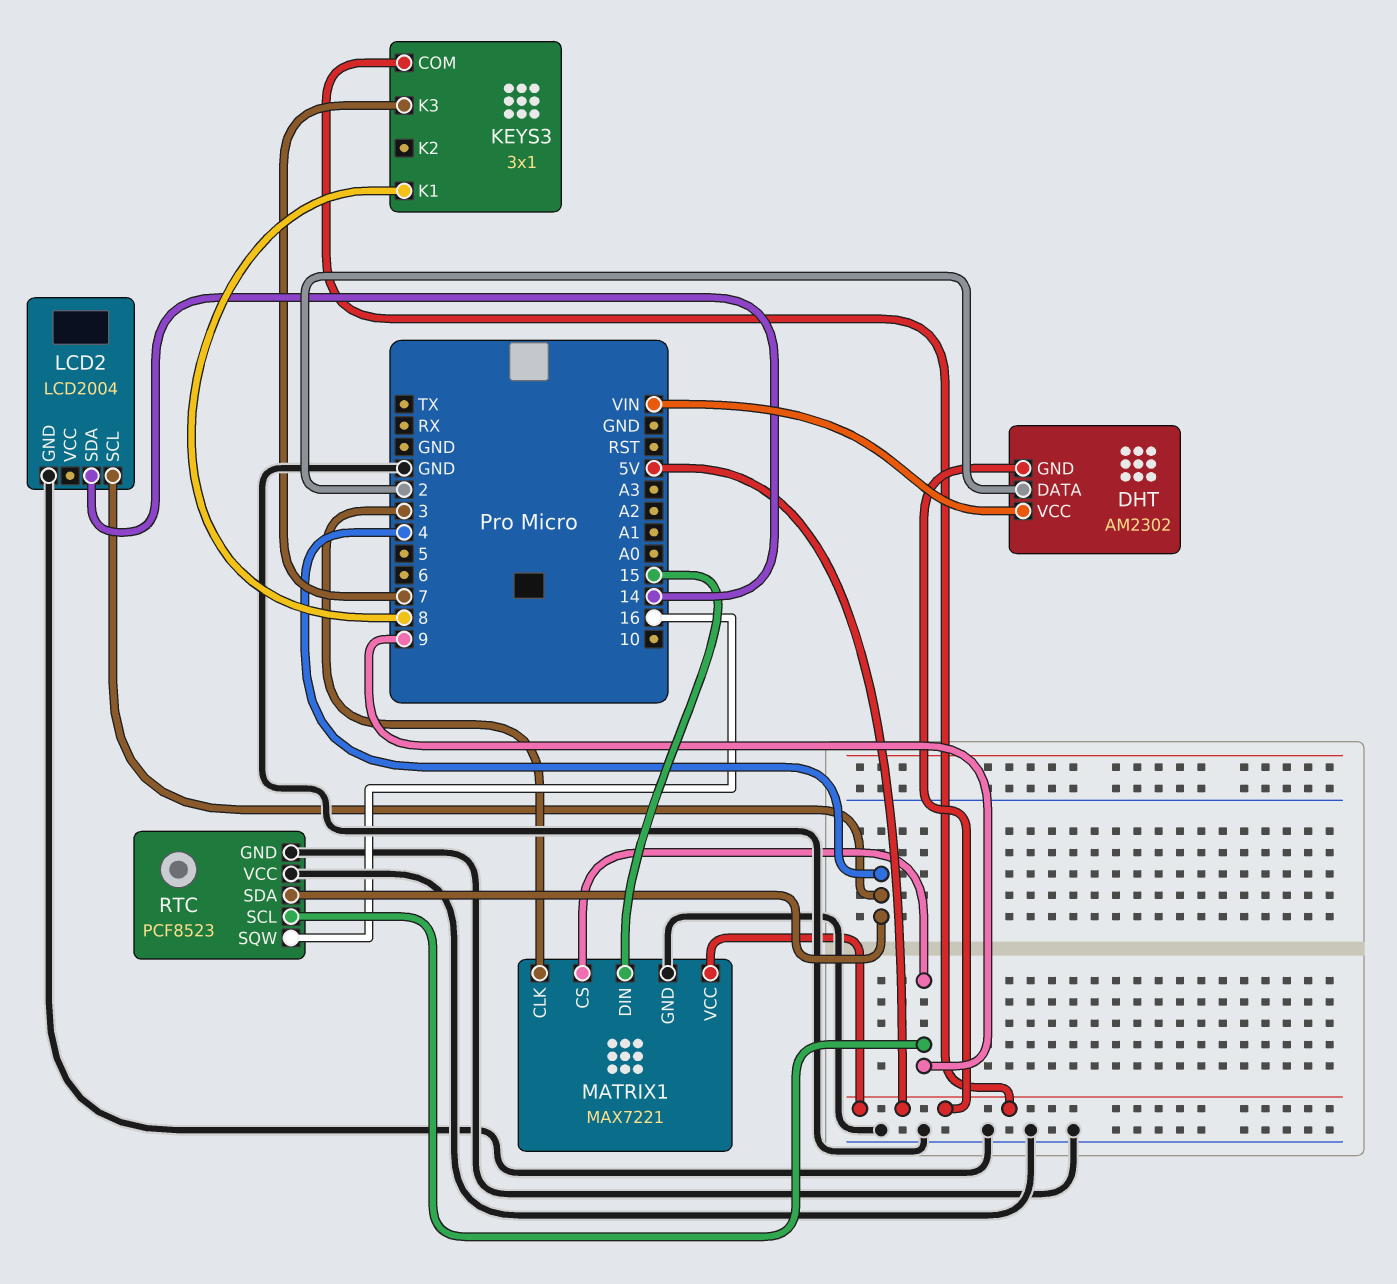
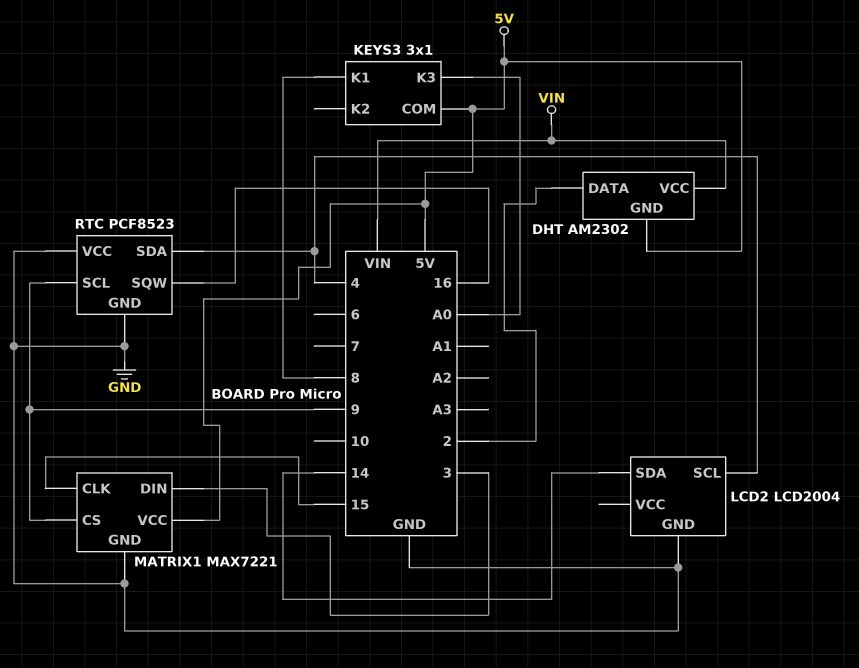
KEYS3 pin K3: 7 -> A0
MATRIX1 pin CLK: 3 -> 15
MATRIX1 pin DIN: 15 -> 3

